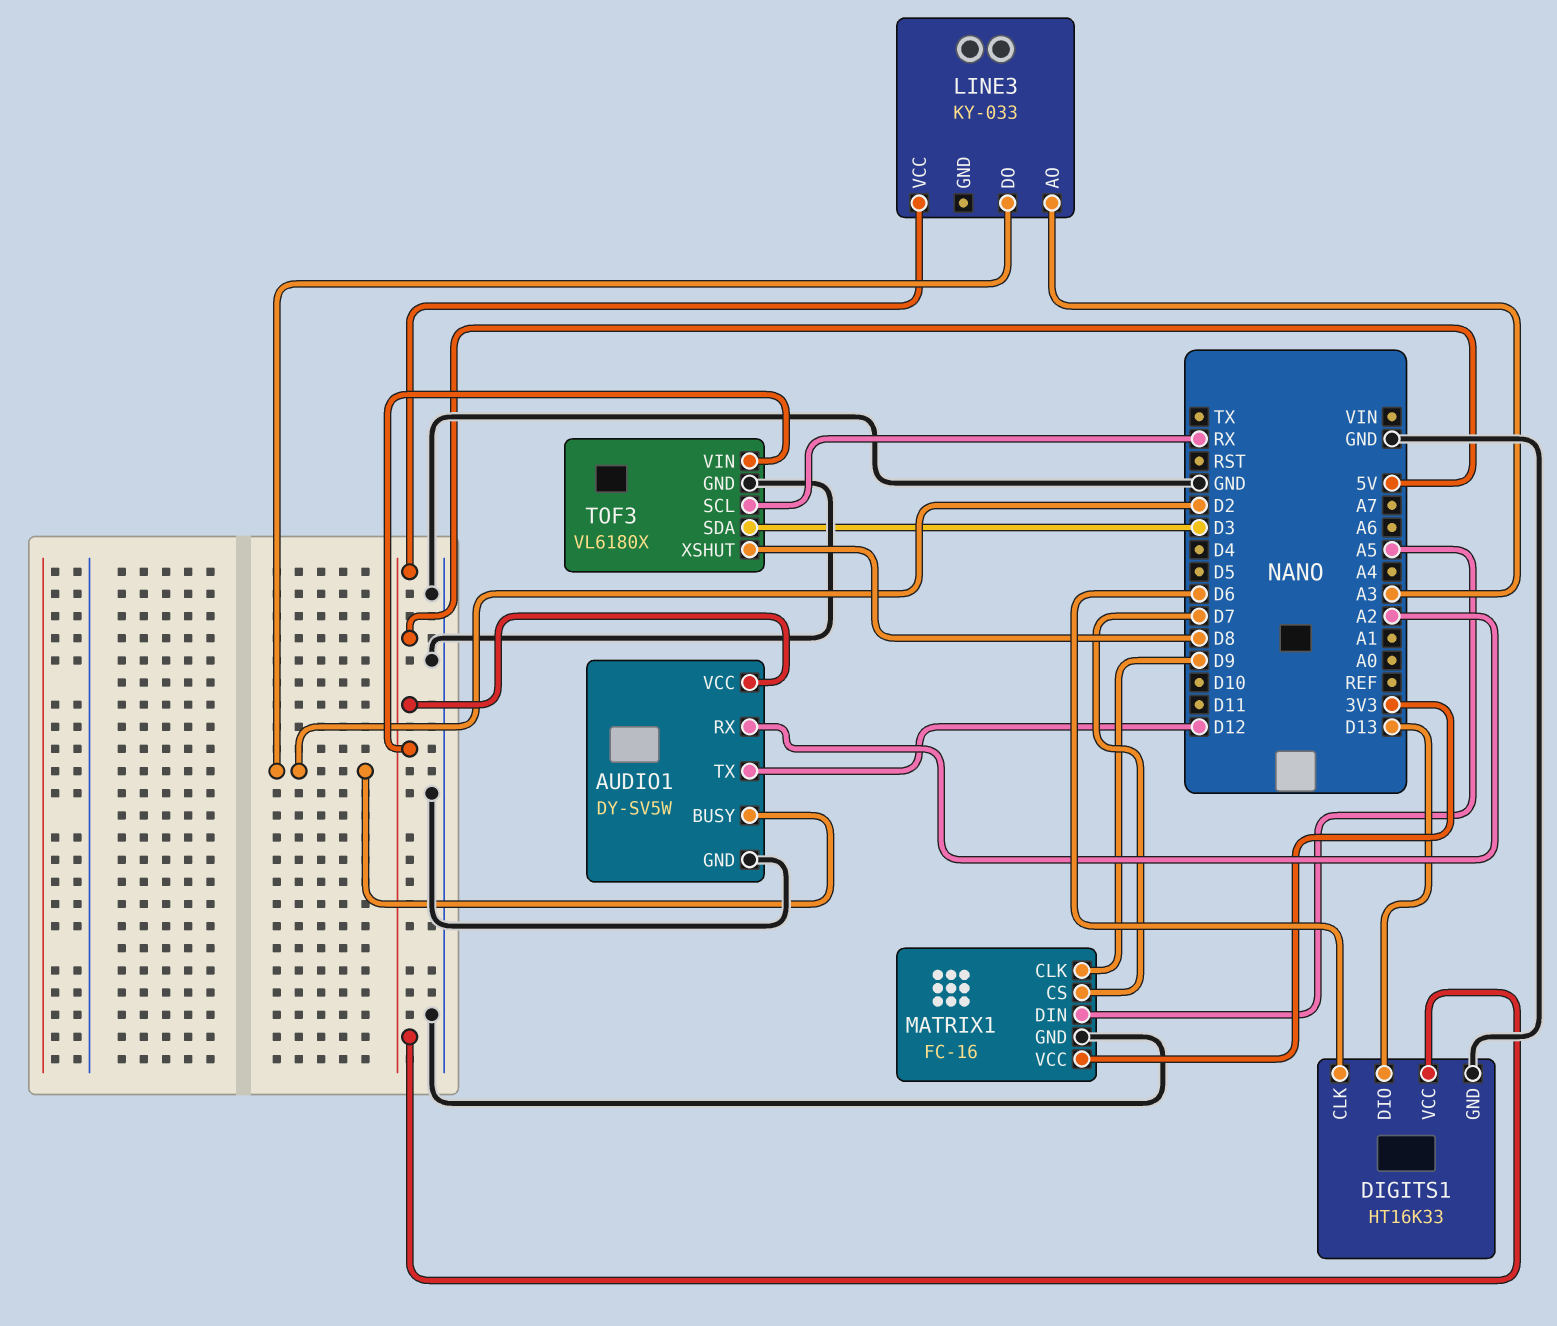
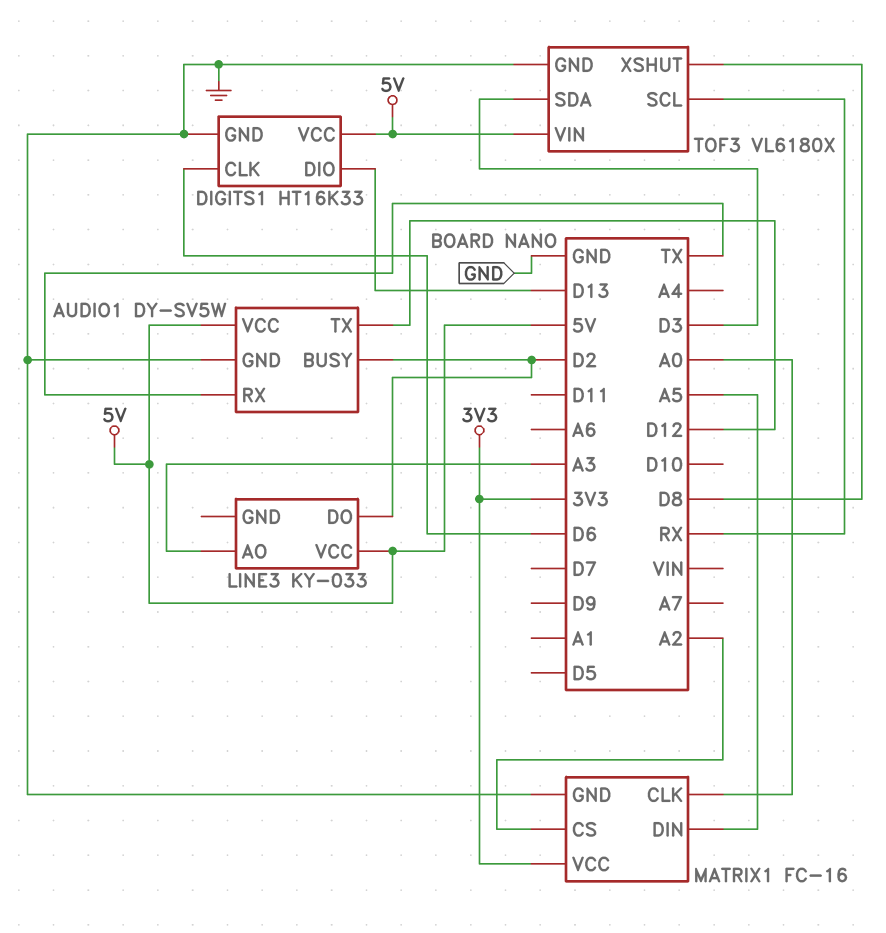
AUDIO1 pin RX: A2 -> TX
MATRIX1 pin CLK: D9 -> A0
MATRIX1 pin CS: D7 -> A2

